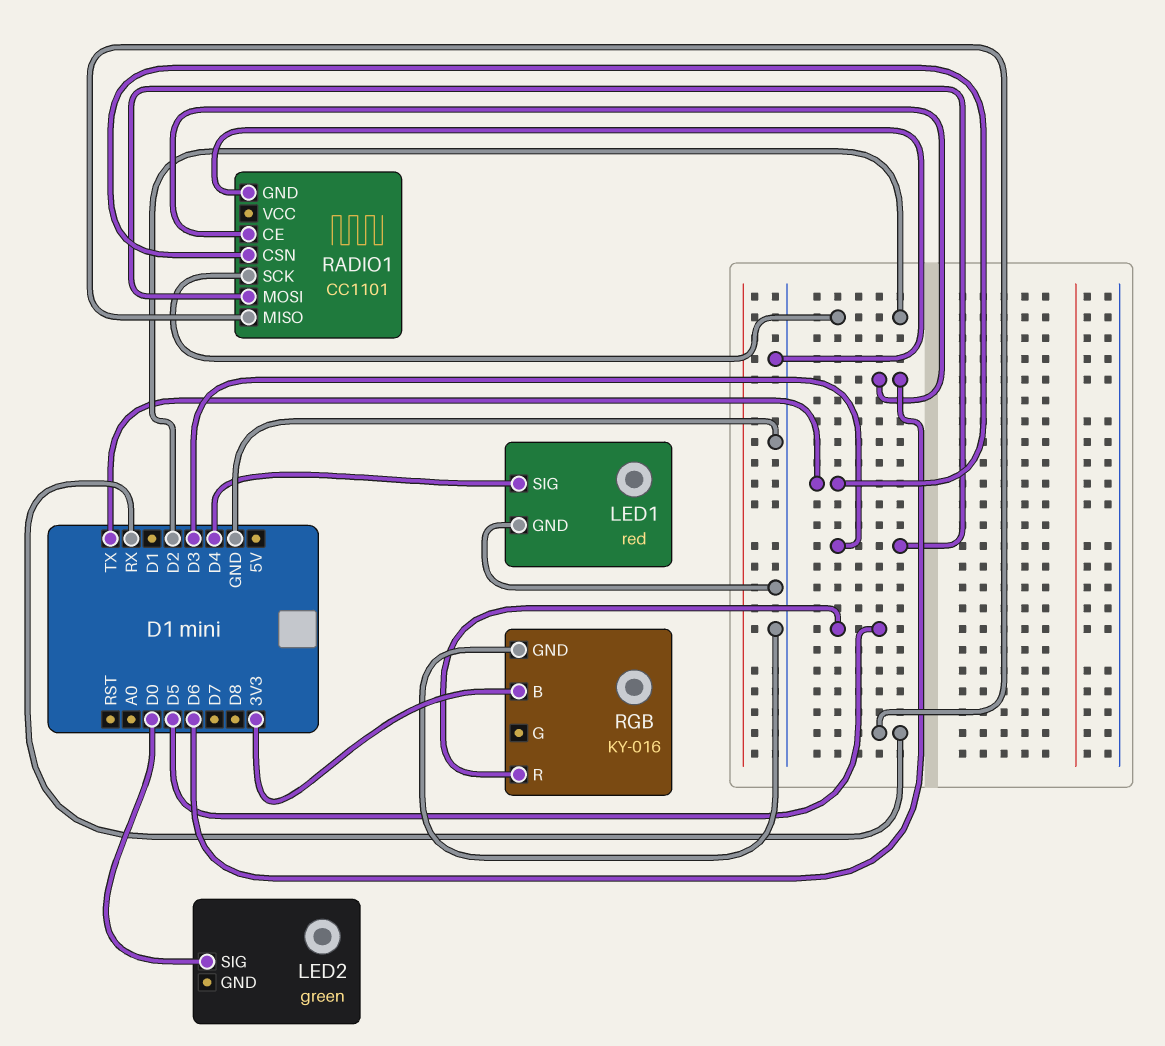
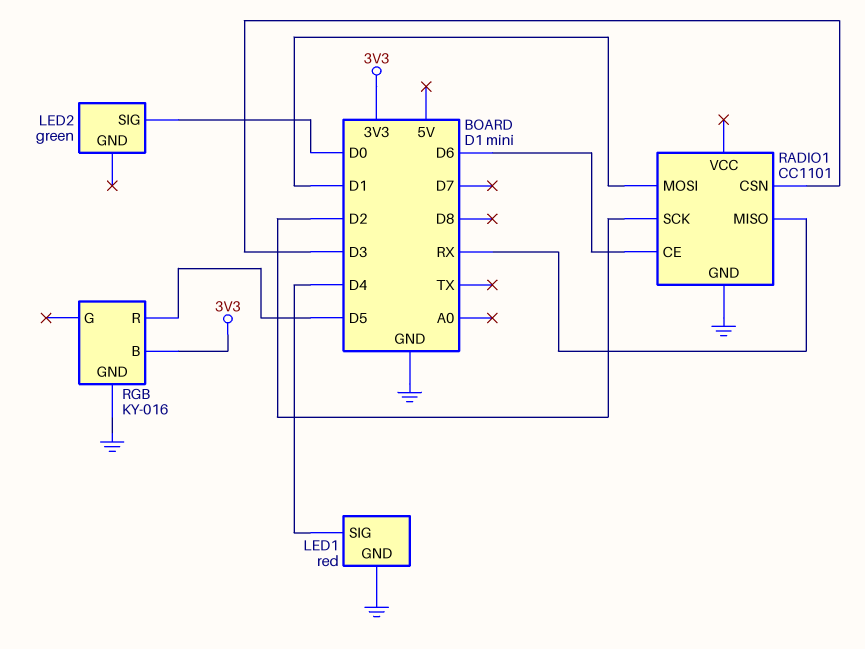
RADIO1 pin CSN: TX -> D3
RADIO1 pin MOSI: D3 -> D1

